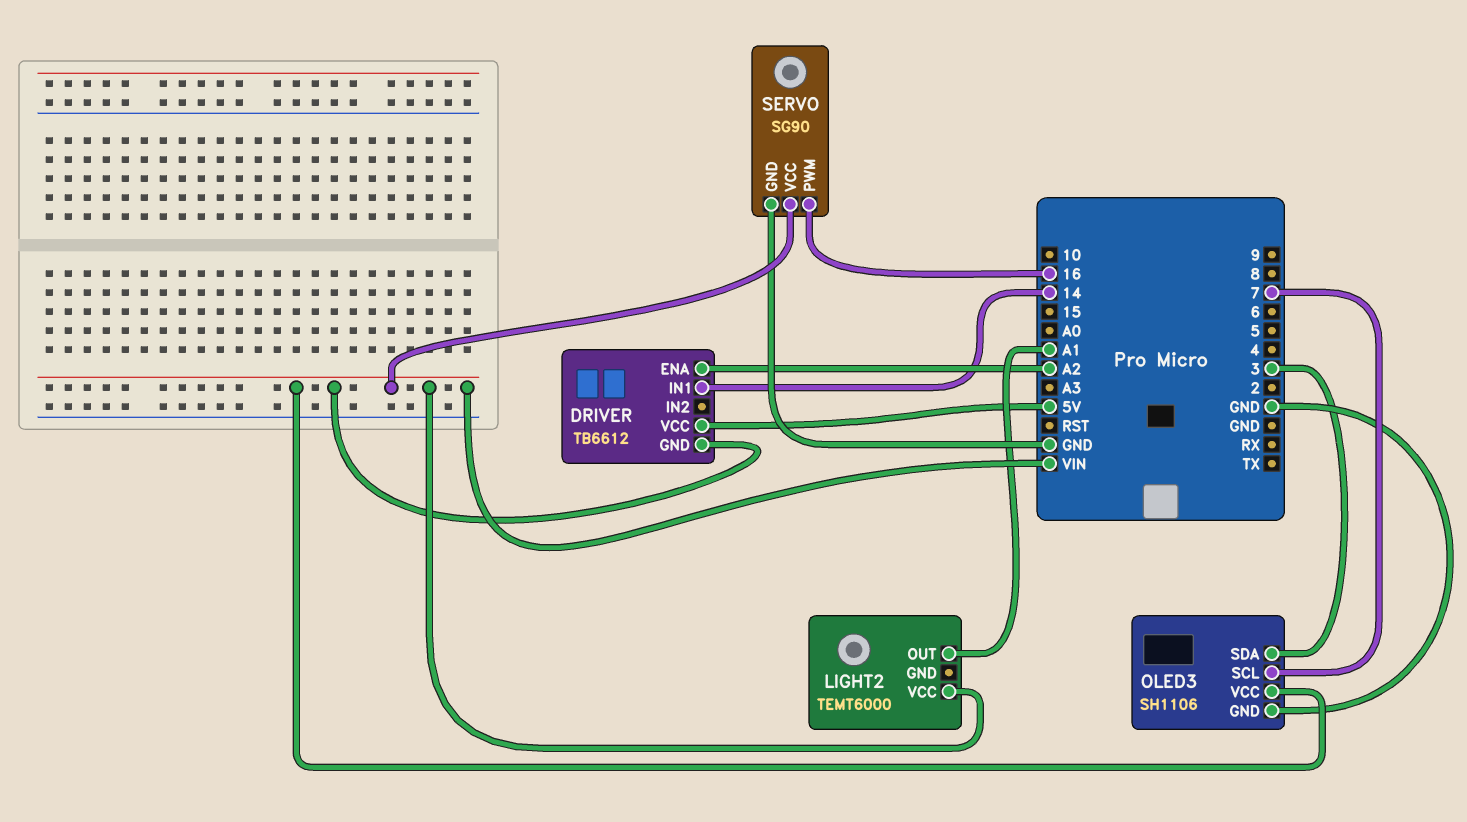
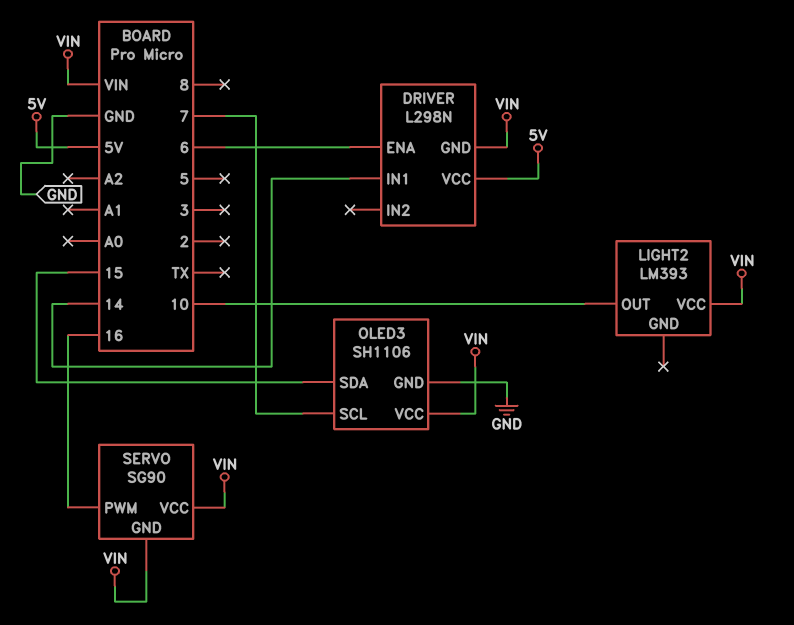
DRIVER: TB6612 -> L298N
DRIVER pin ENA: A2 -> 6
LIGHT2: TEMT6000 -> LM393
LIGHT2 pin OUT: A1 -> 10
OLED3 pin SDA: 3 -> 15
SERVO pin GND: GND -> VIN

